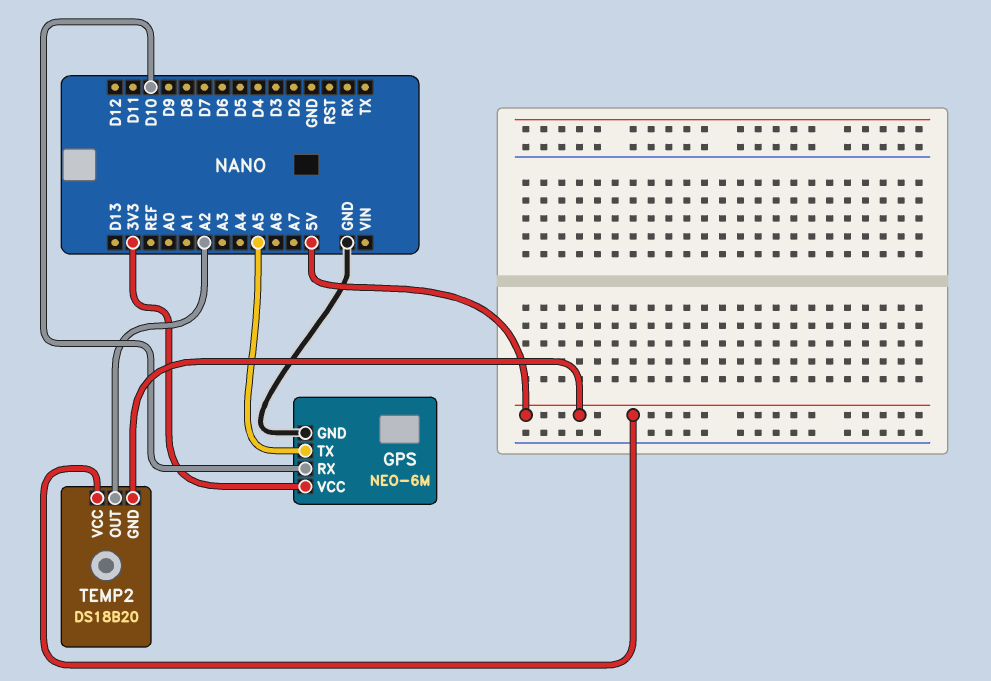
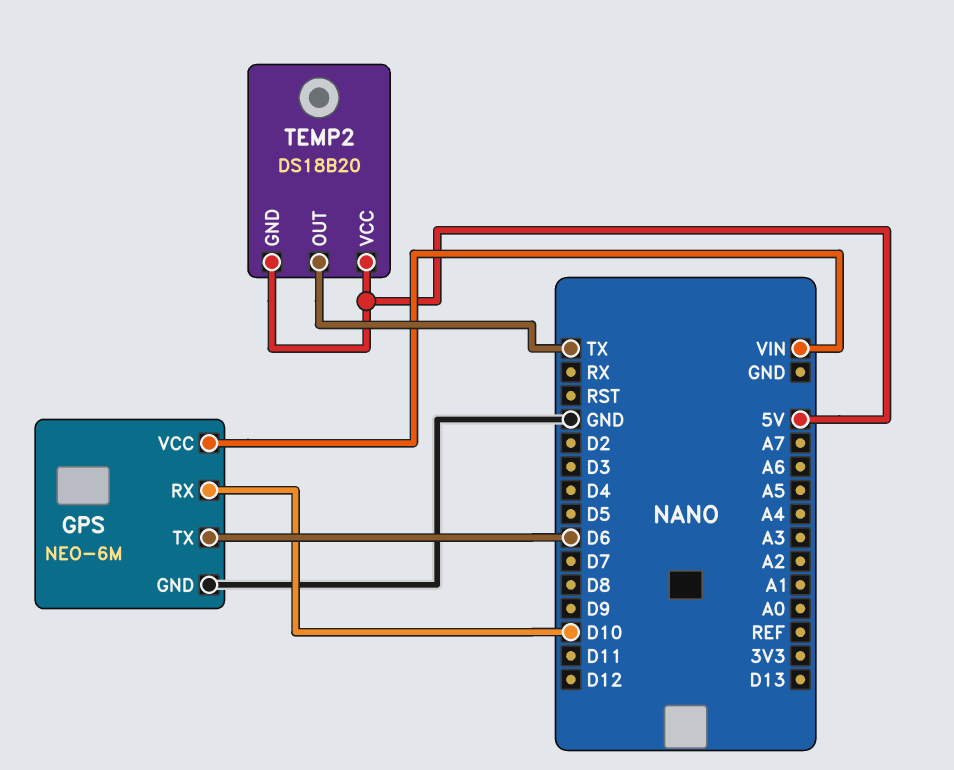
GPS pin TX: A5 -> D6
GPS pin VCC: 3V3 -> VIN
TEMP2 pin OUT: A2 -> TX

